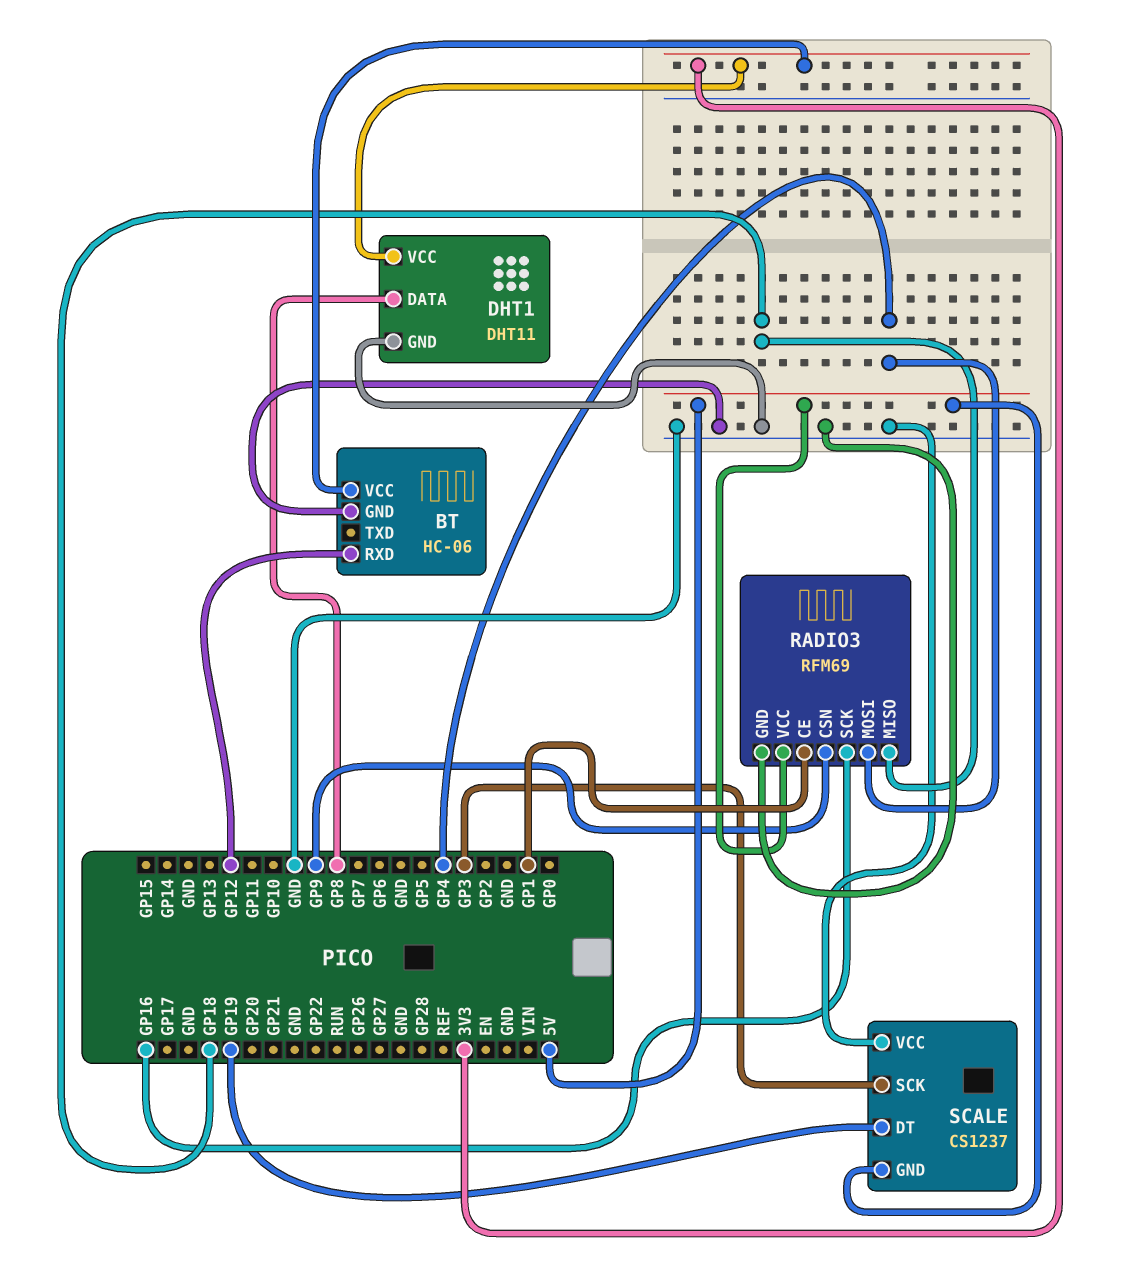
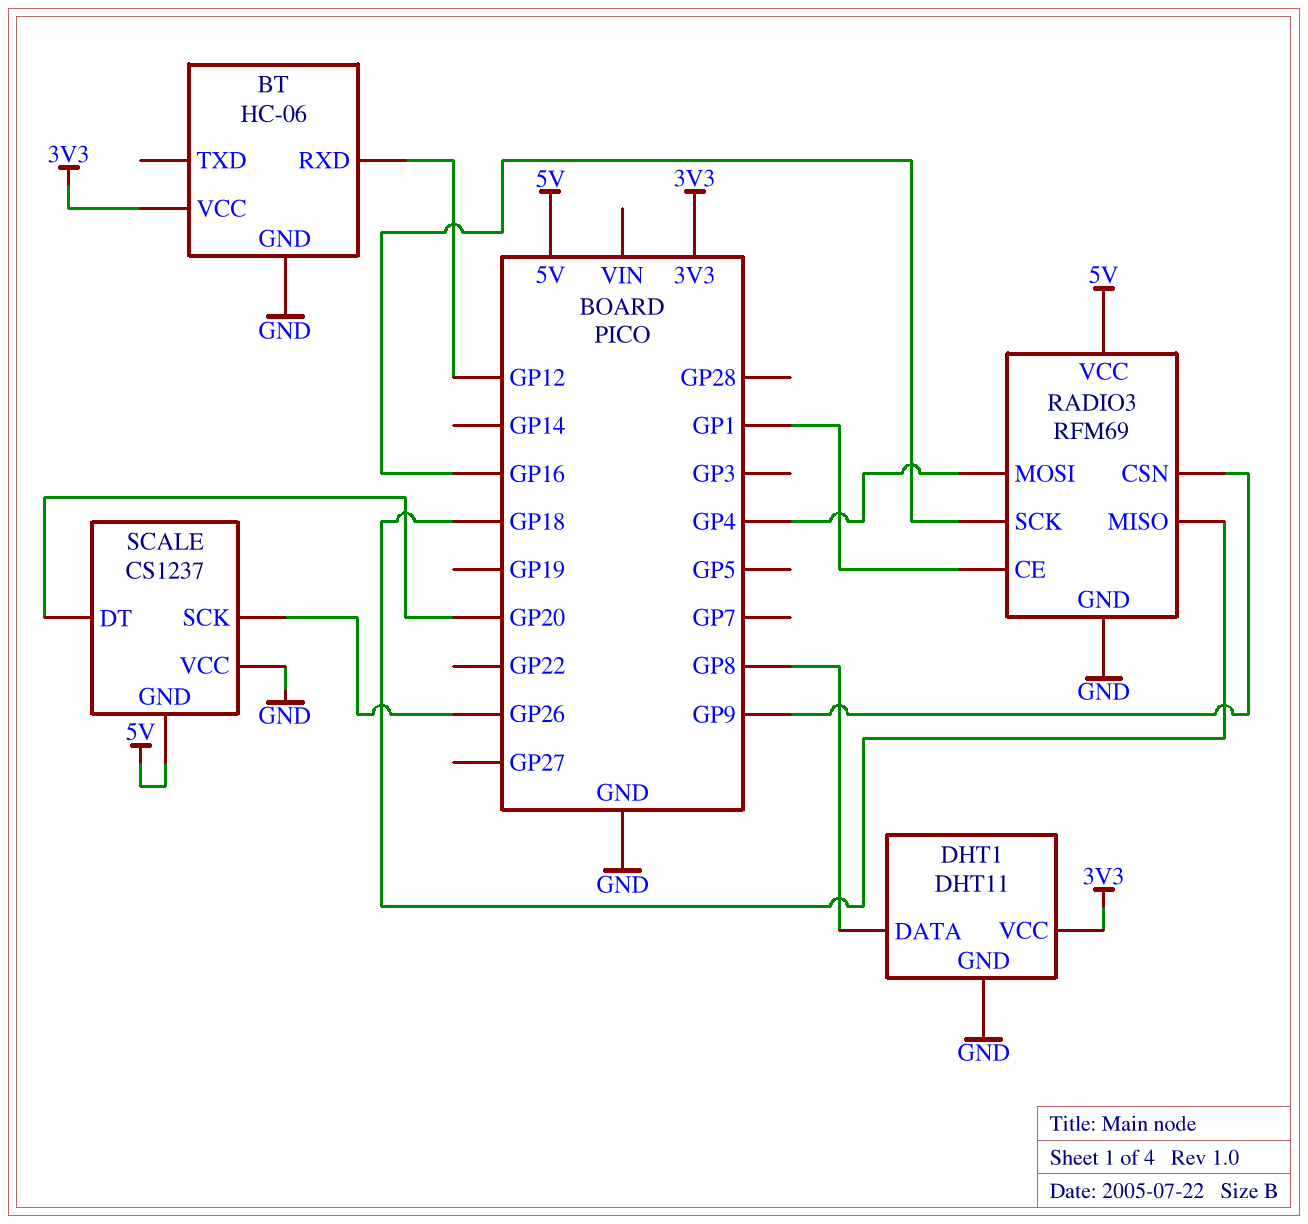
SCALE pin DT: GP19 -> GP20
SCALE pin SCK: GP3 -> GP26

